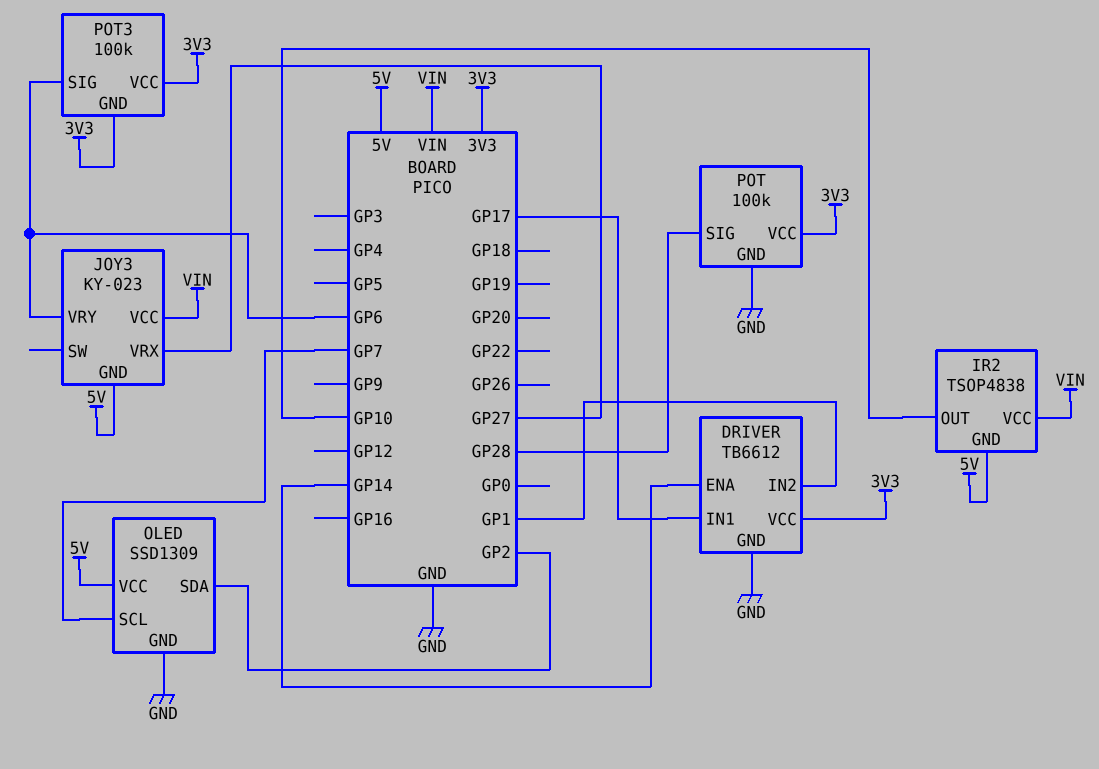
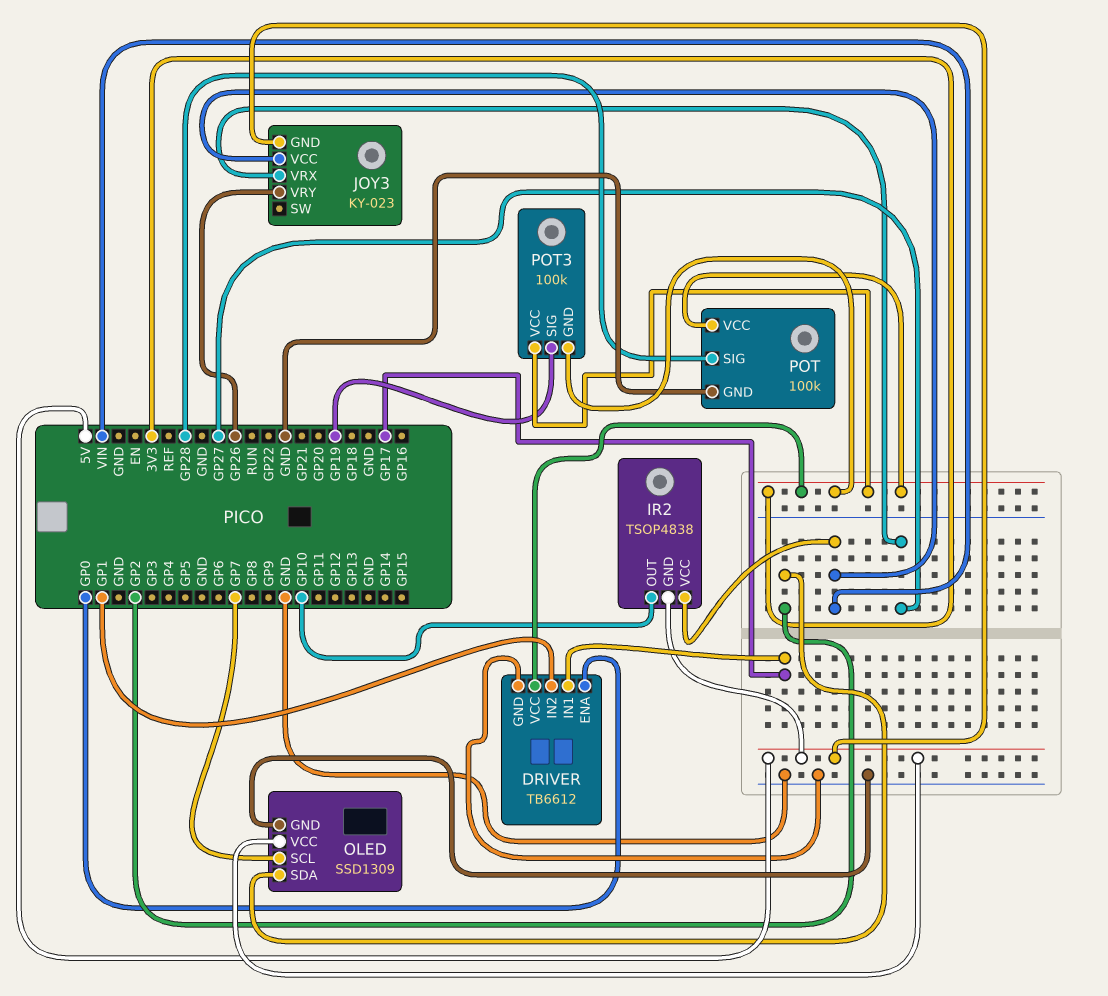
DRIVER pin ENA: GP14 -> GP0
JOY3 pin VRY: GP6 -> GP26
POT3 pin SIG: GP6 -> GP19

